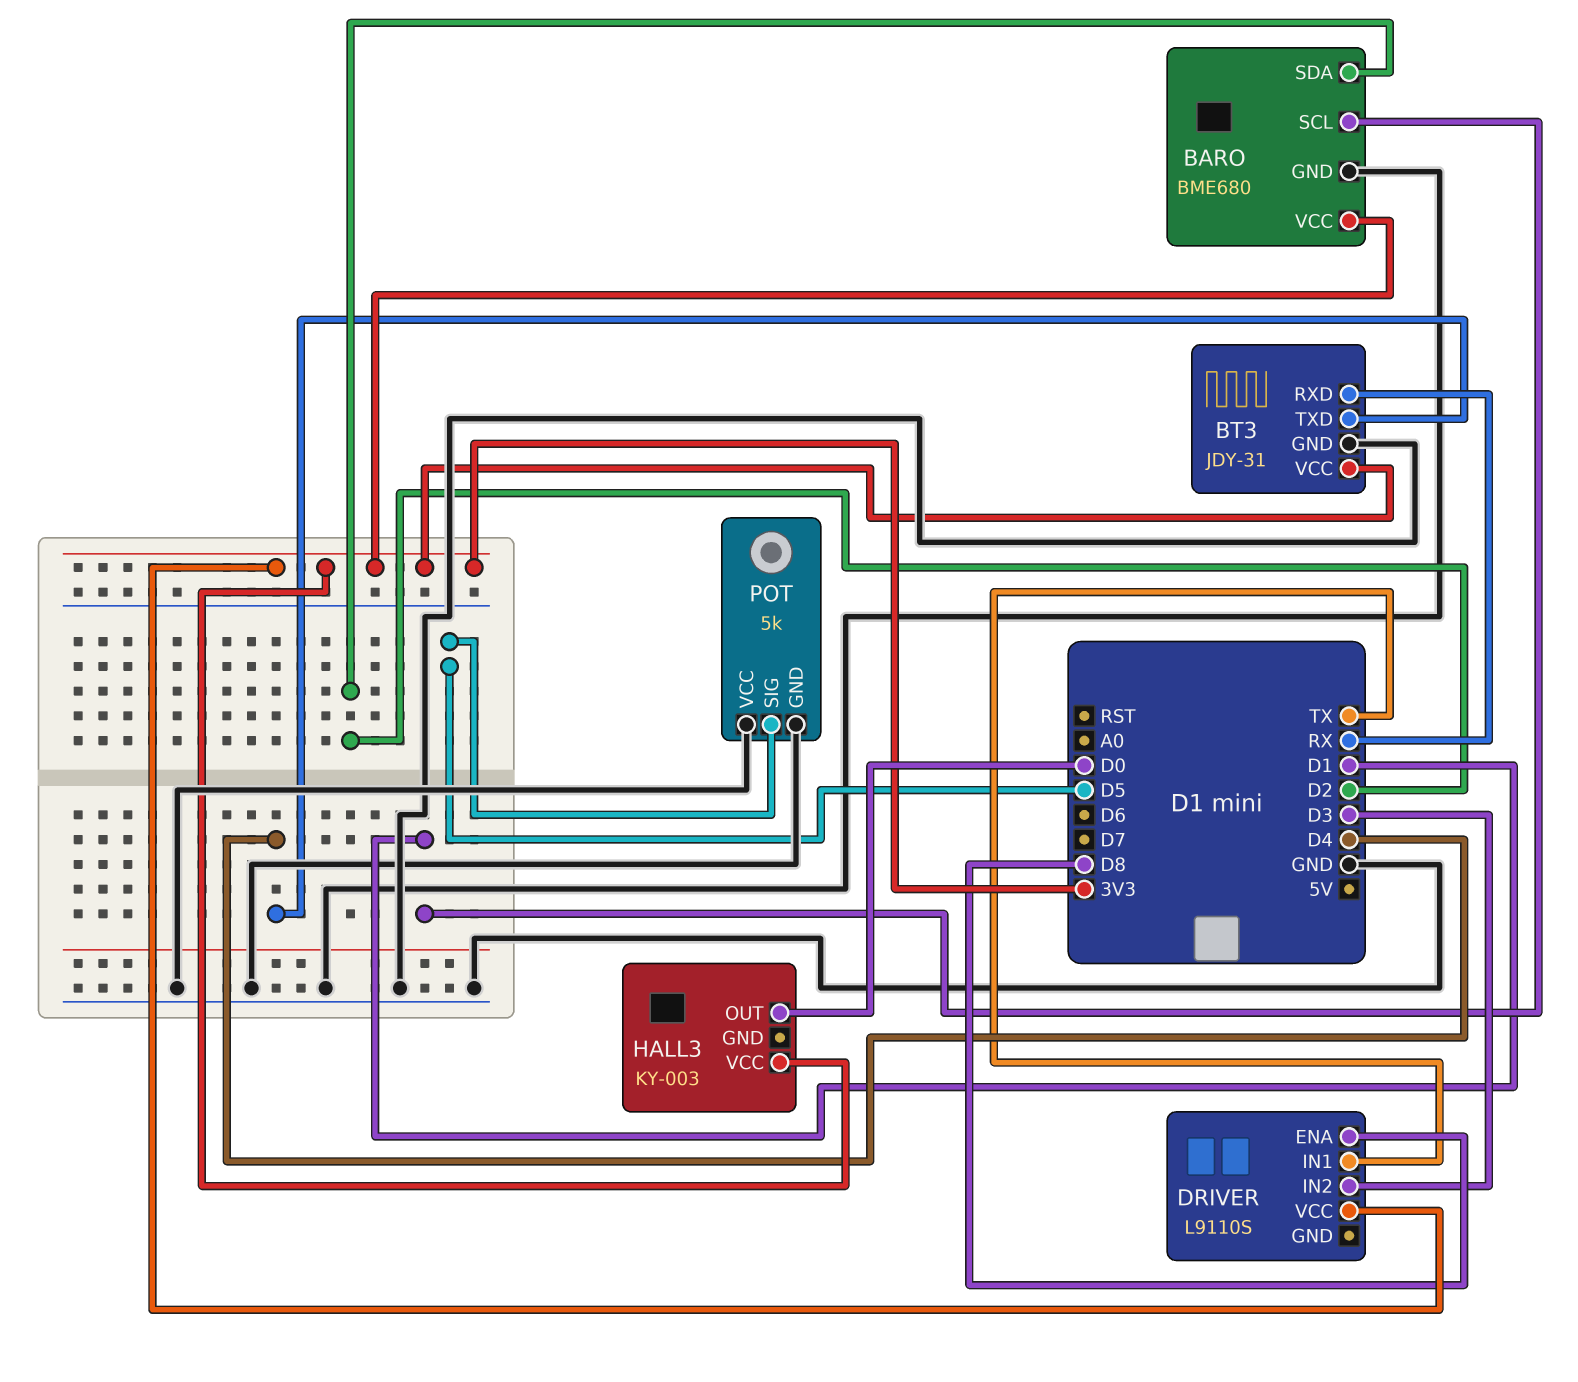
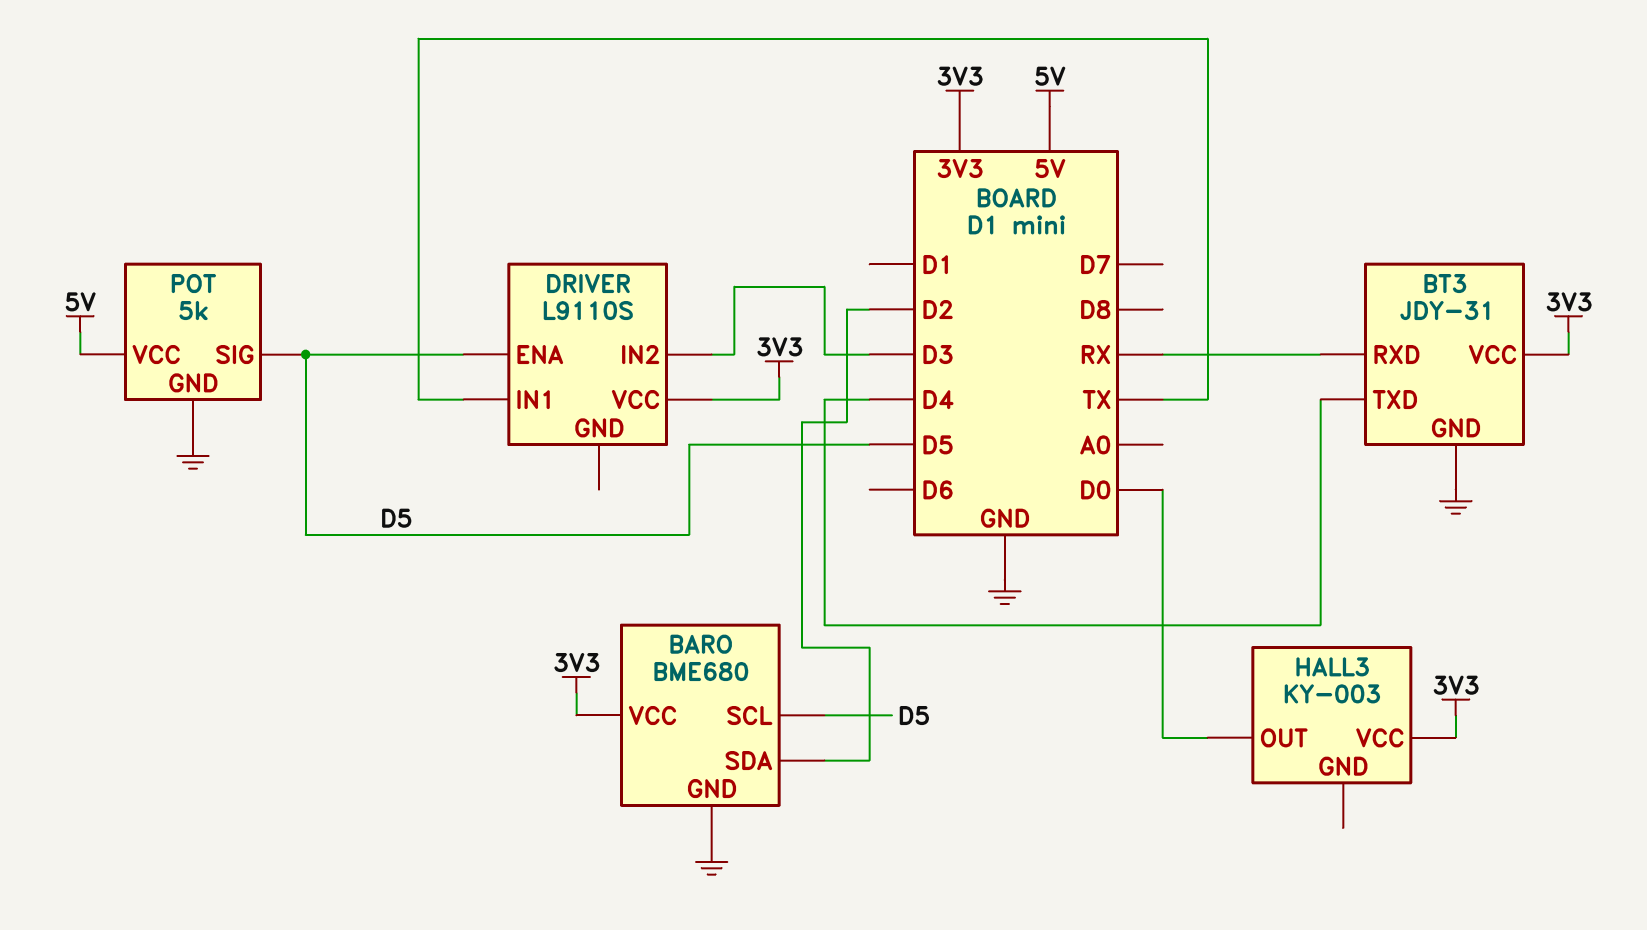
BARO pin SCL: D1 -> D5
DRIVER pin ENA: D8 -> D5
POT pin VCC: GND -> 5V

